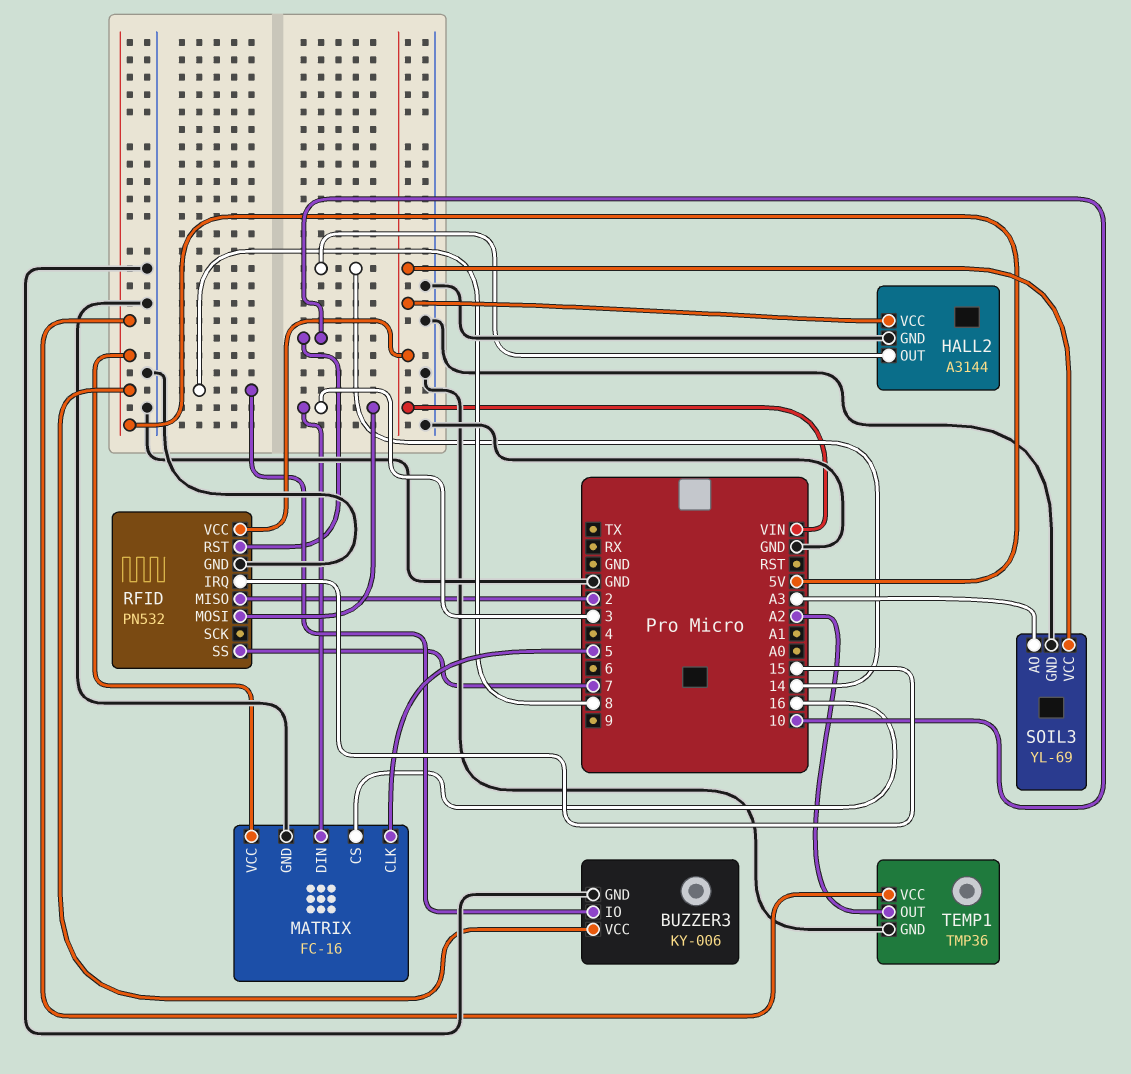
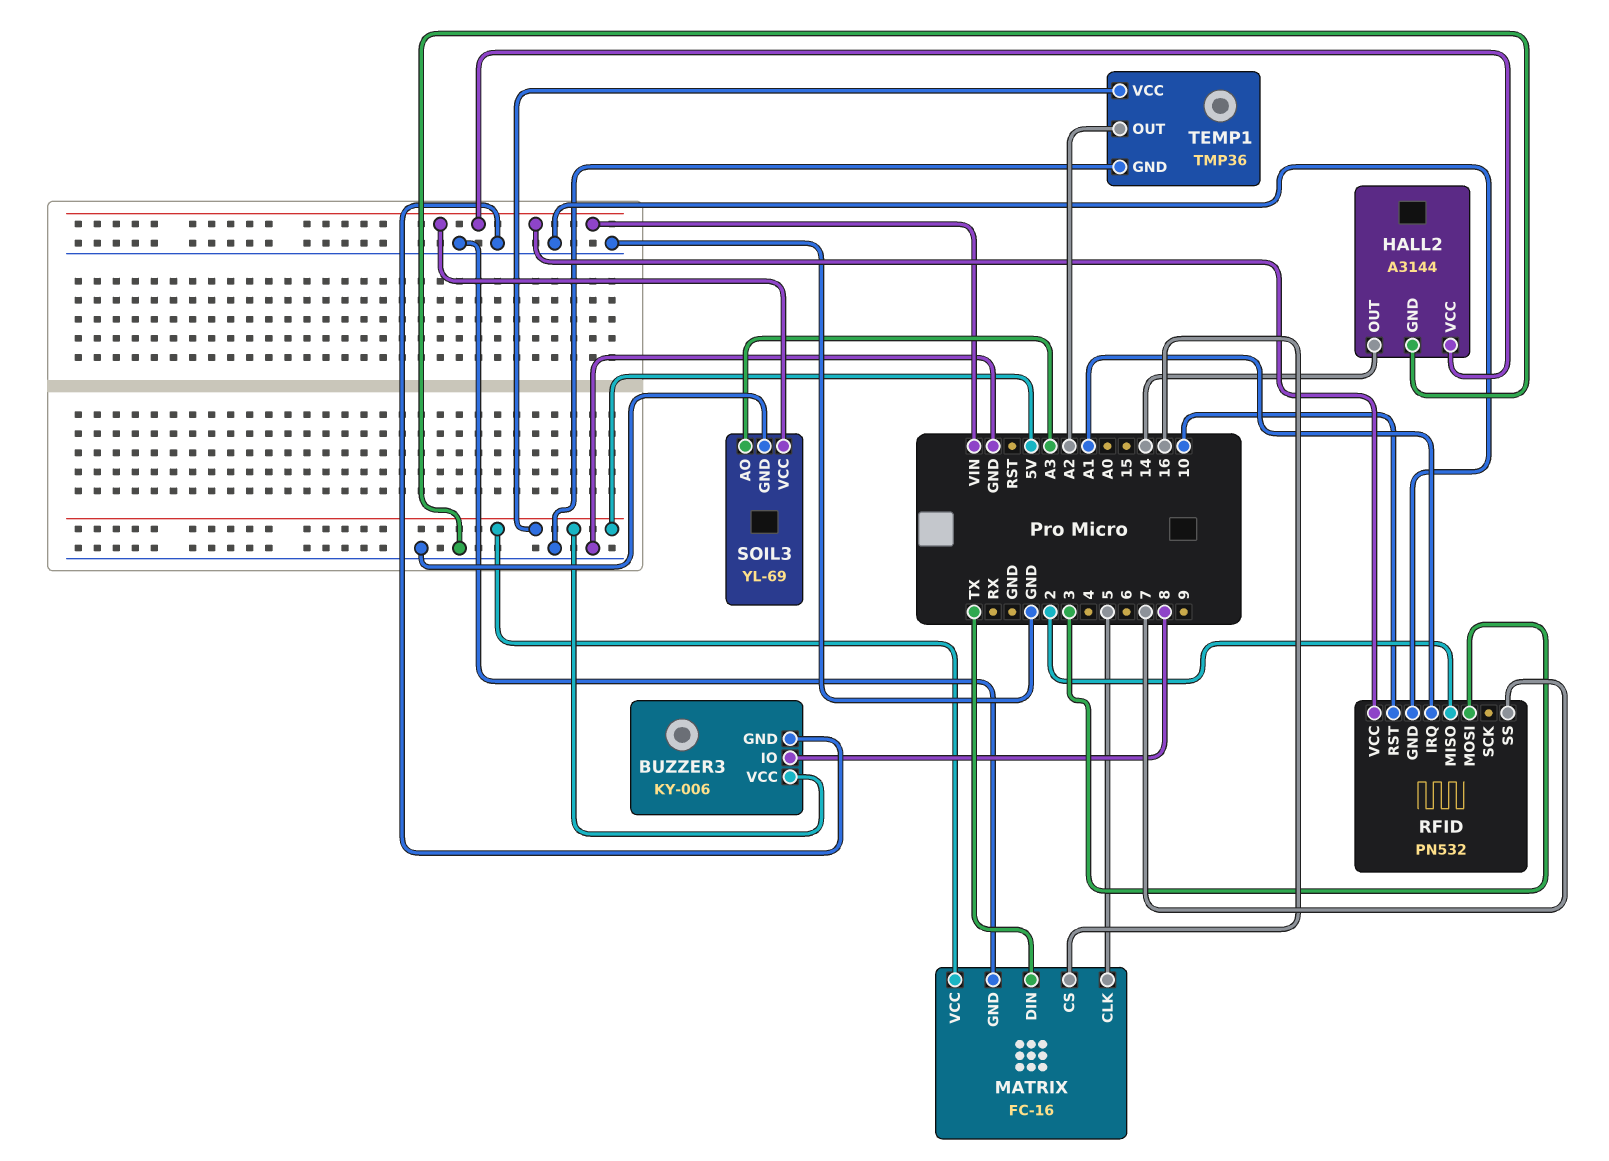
MATRIX pin DIN: 3 -> TX
RFID pin IRQ: 15 -> A1

